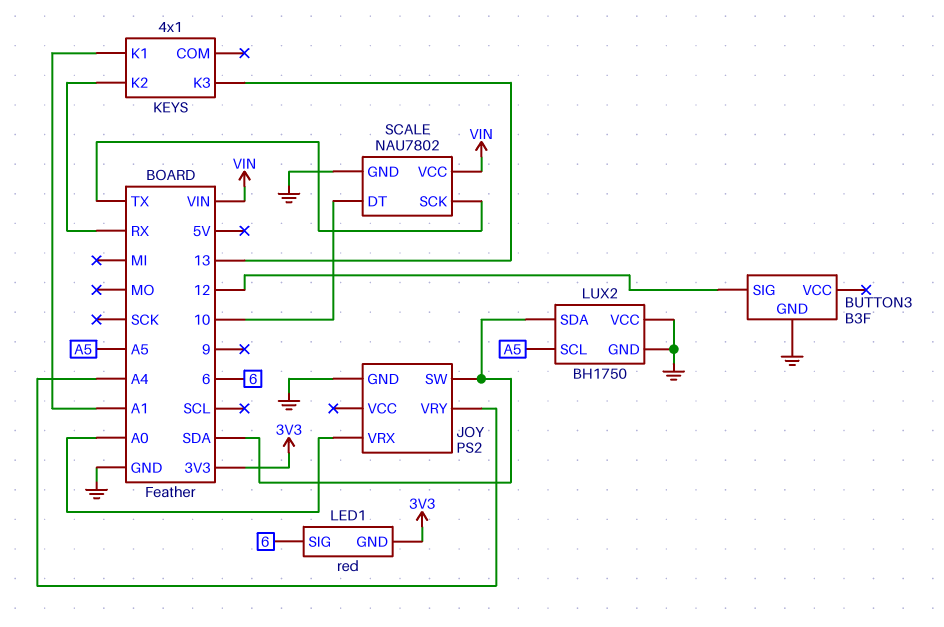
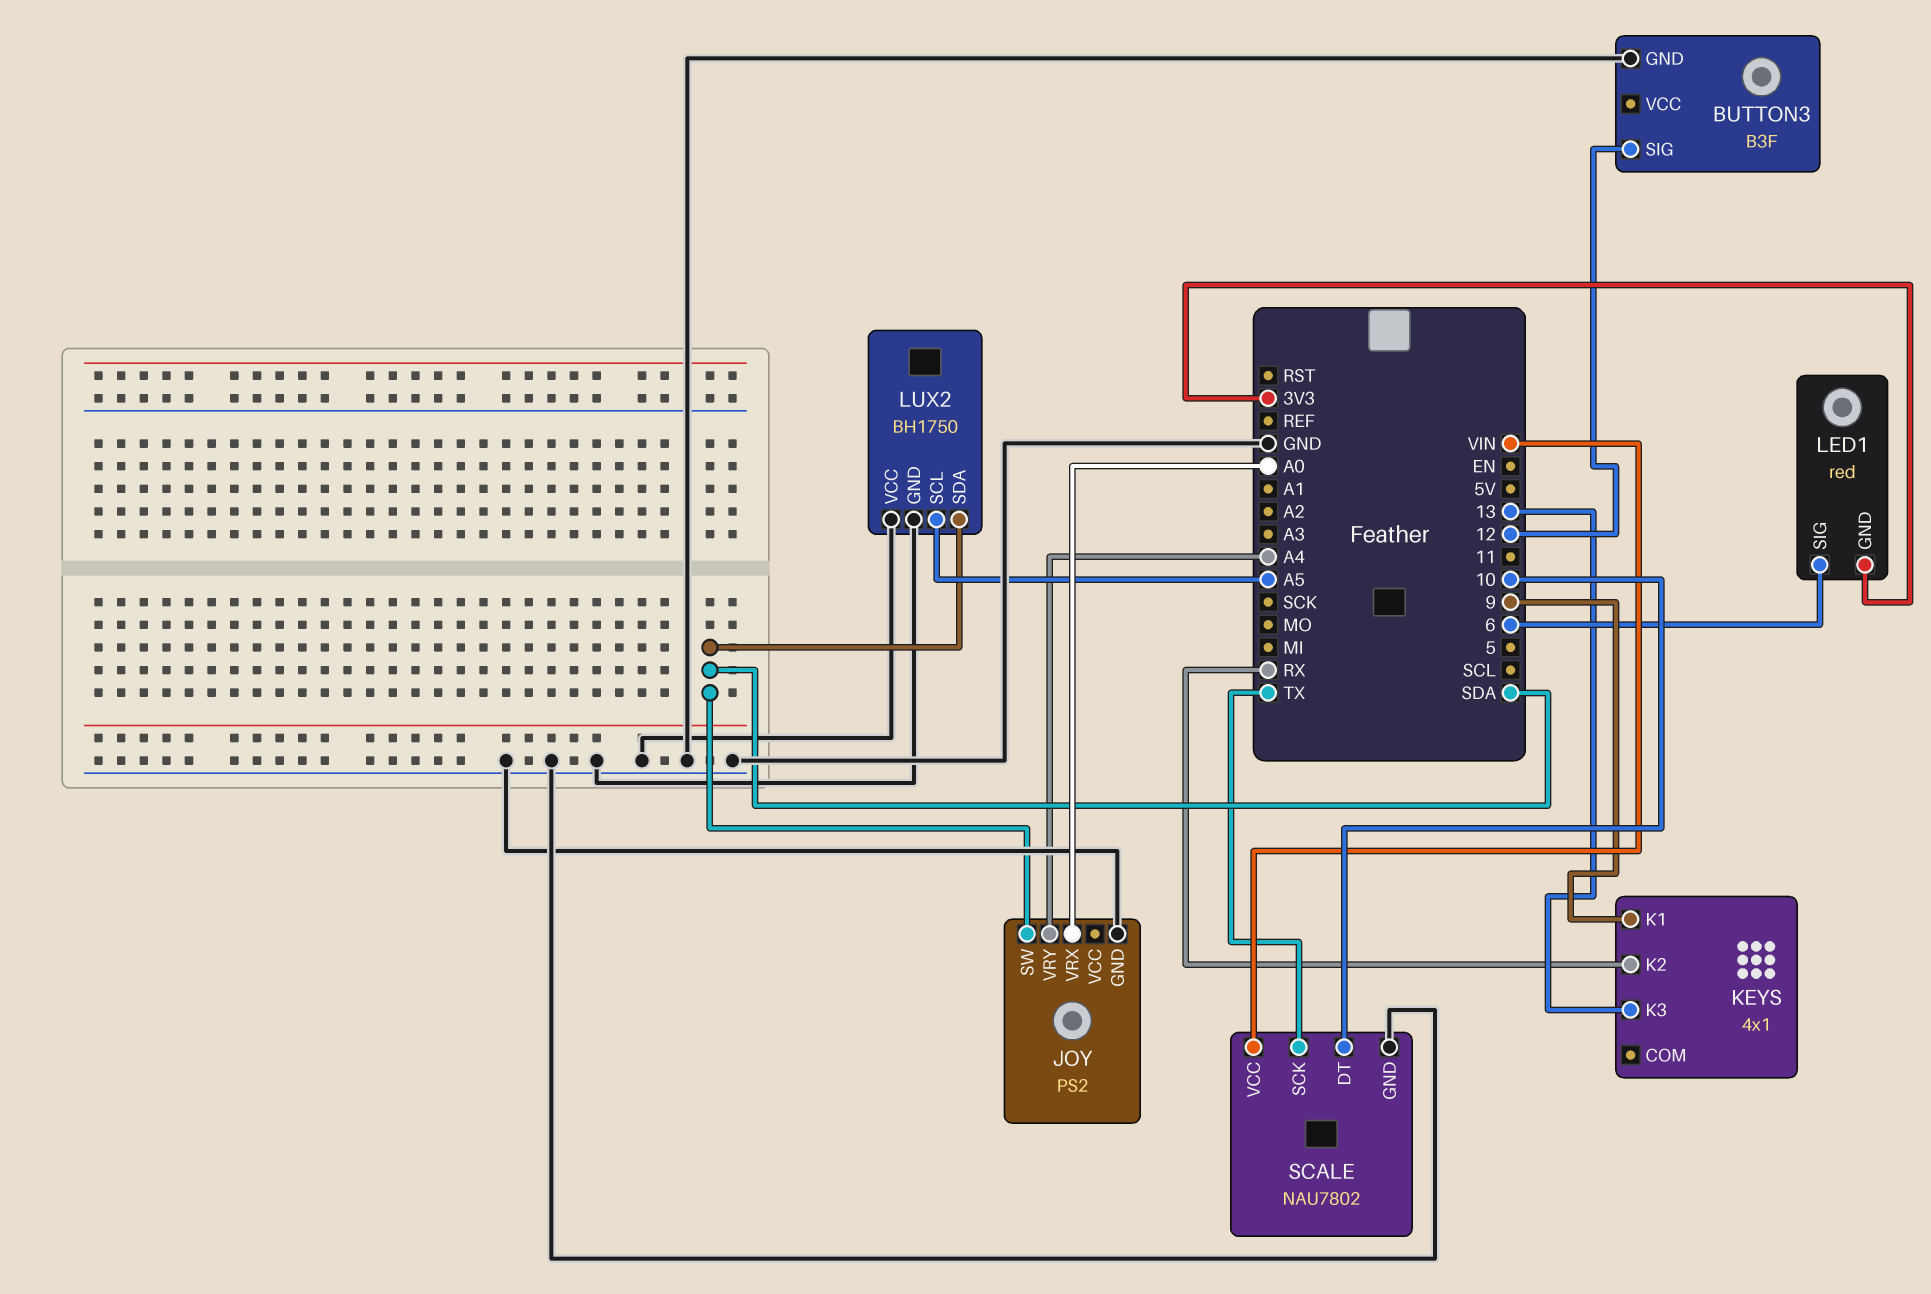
KEYS pin K1: A1 -> 9

